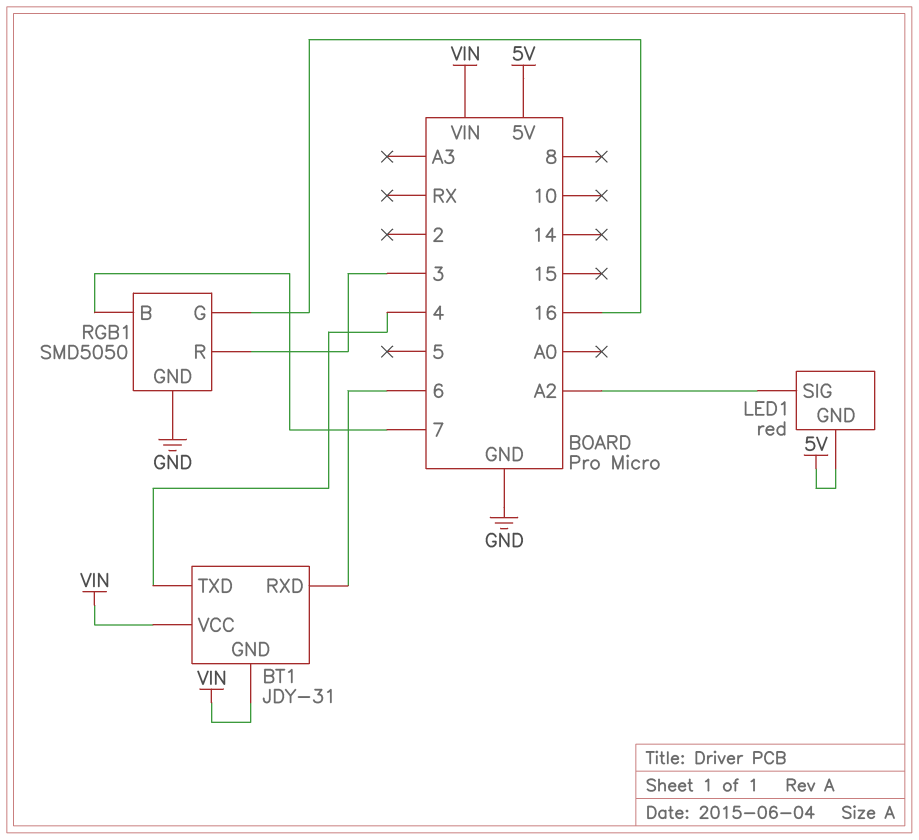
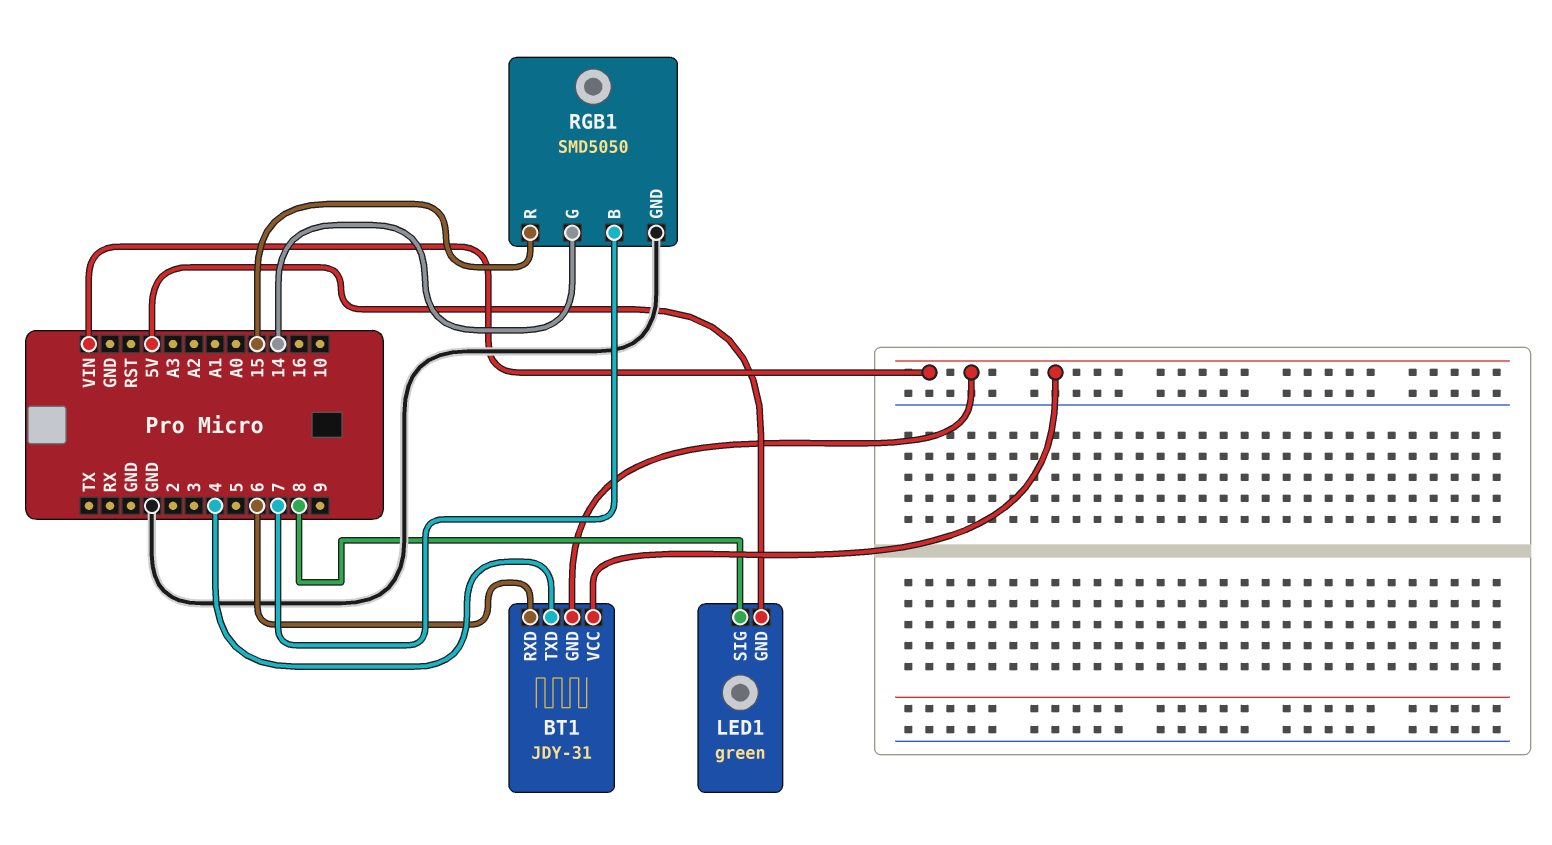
LED1: red -> green
LED1 pin SIG: A2 -> 8
RGB1 pin G: 16 -> 14
RGB1 pin R: 3 -> 15

